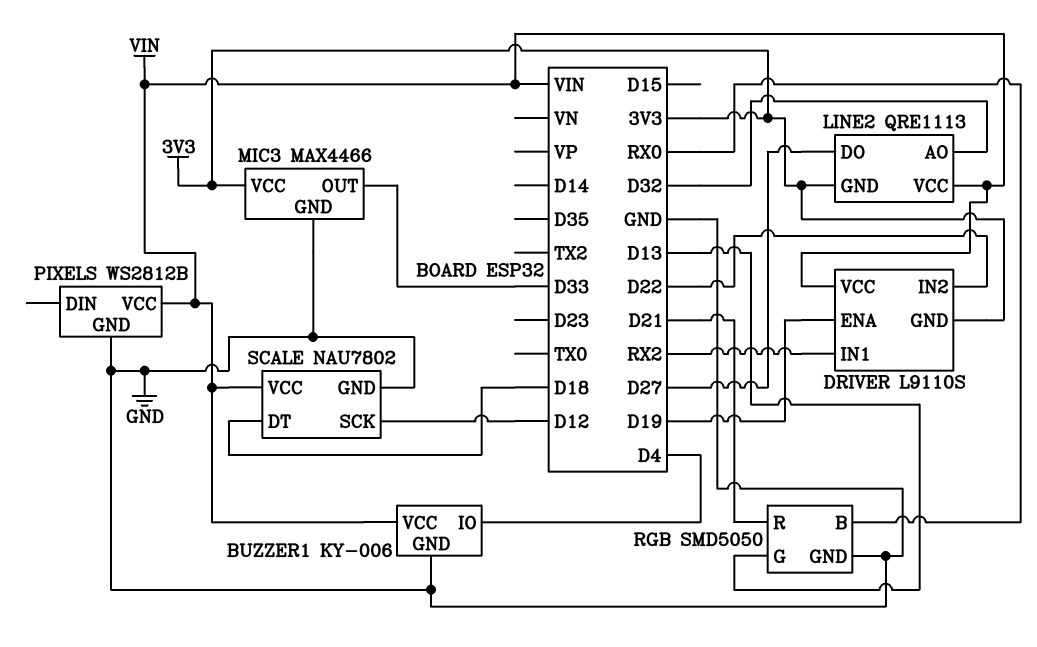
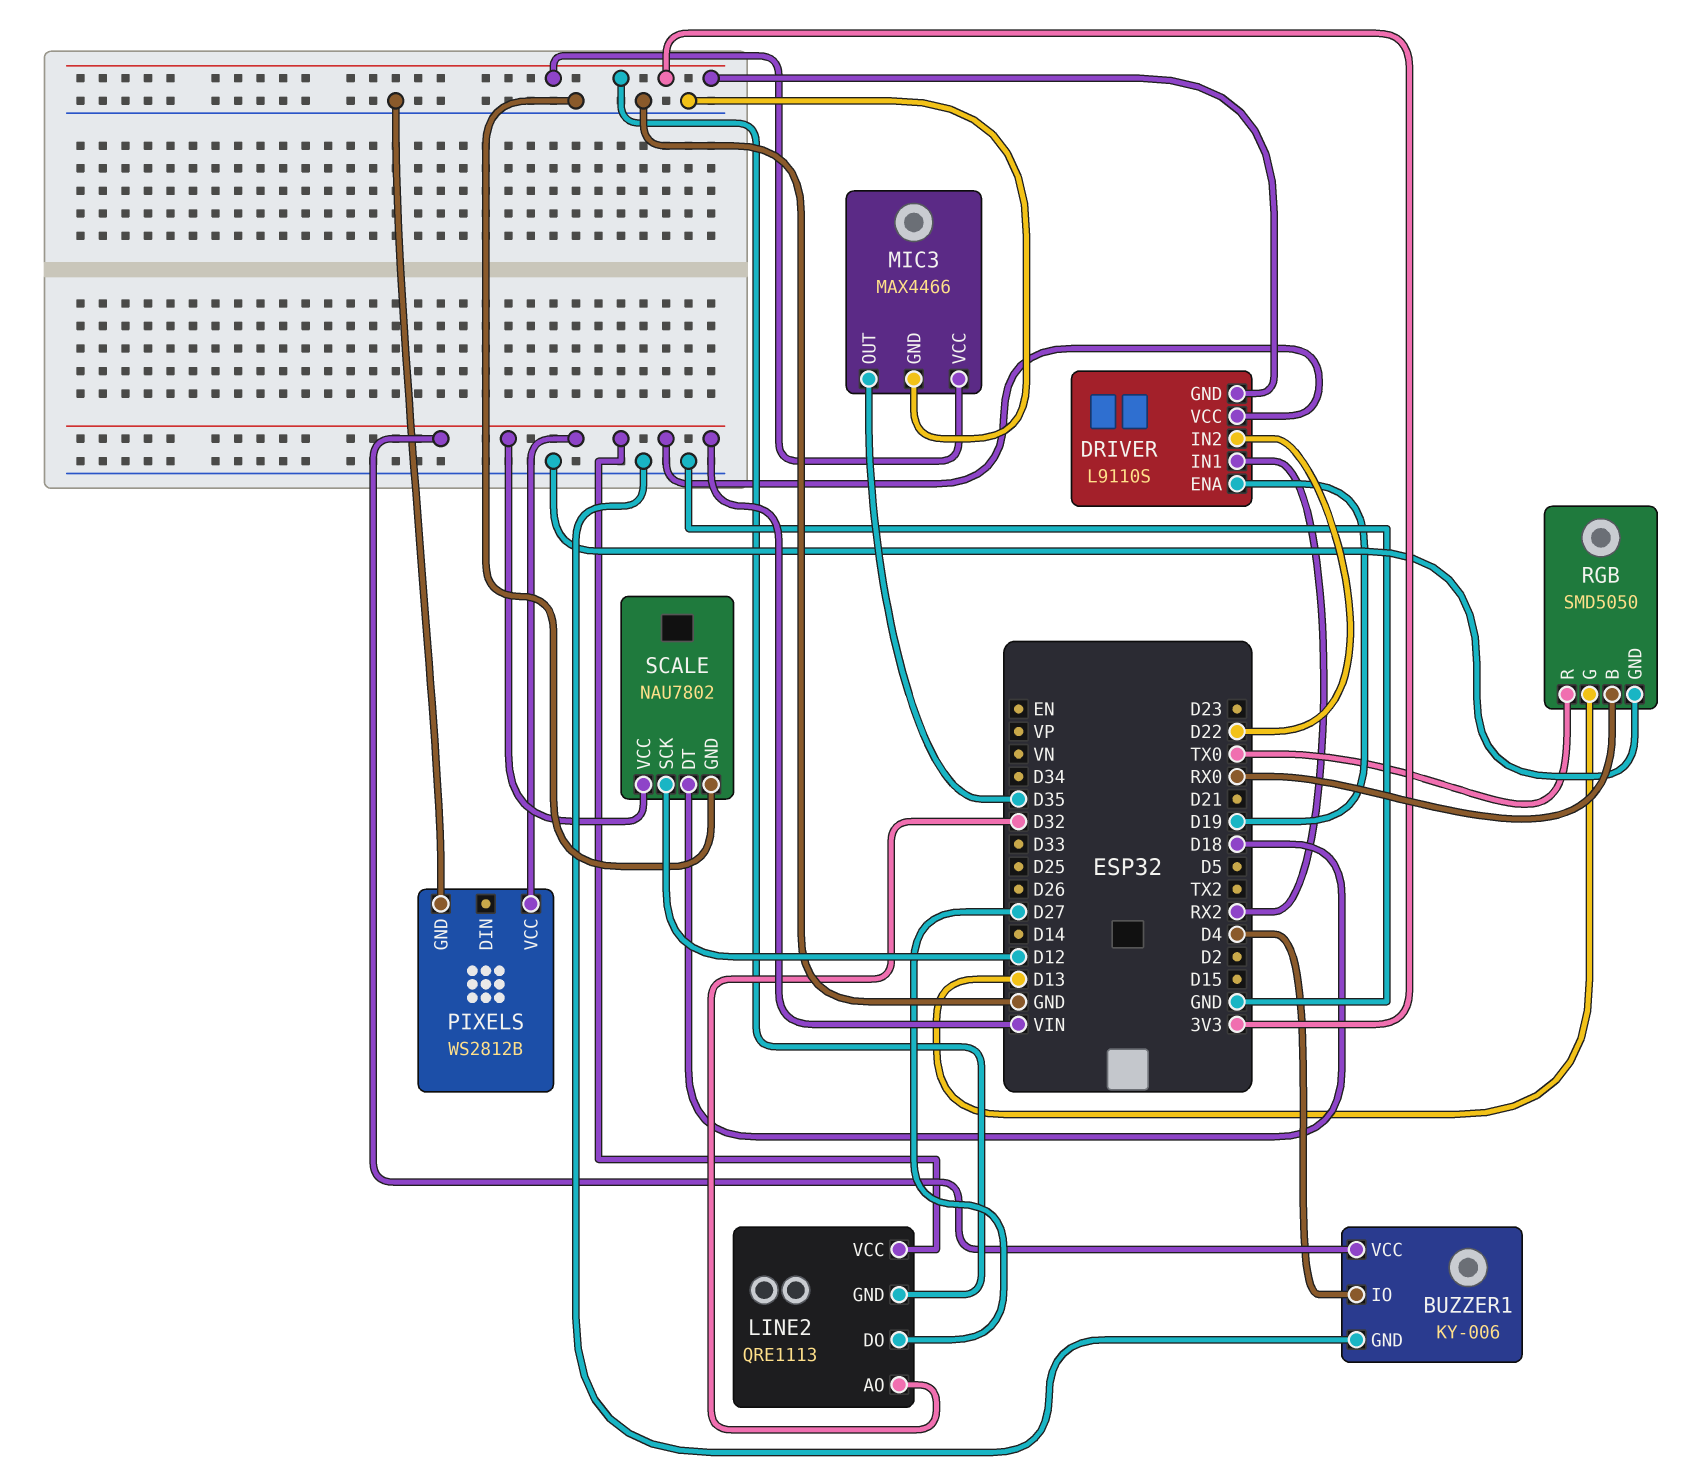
MIC3 pin OUT: D33 -> D35
RGB pin R: D21 -> TX0

